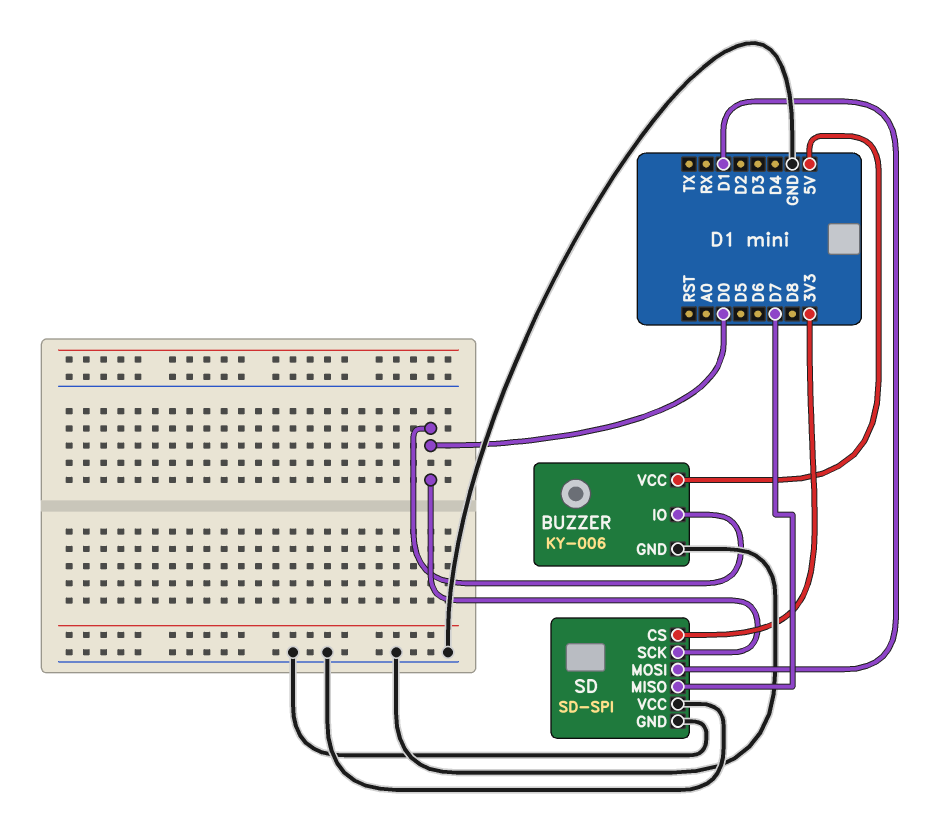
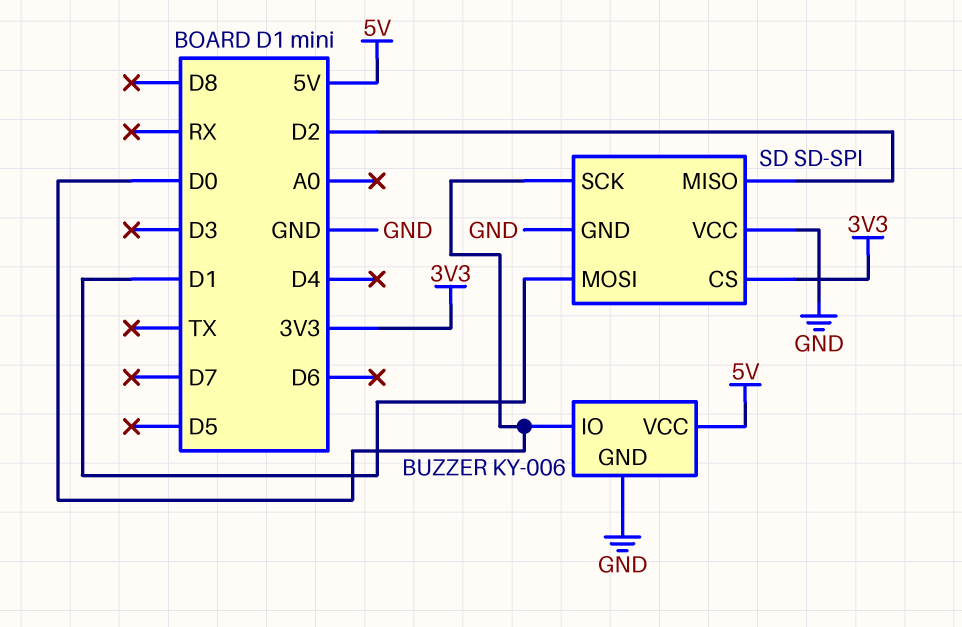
SD pin MISO: D7 -> D2

